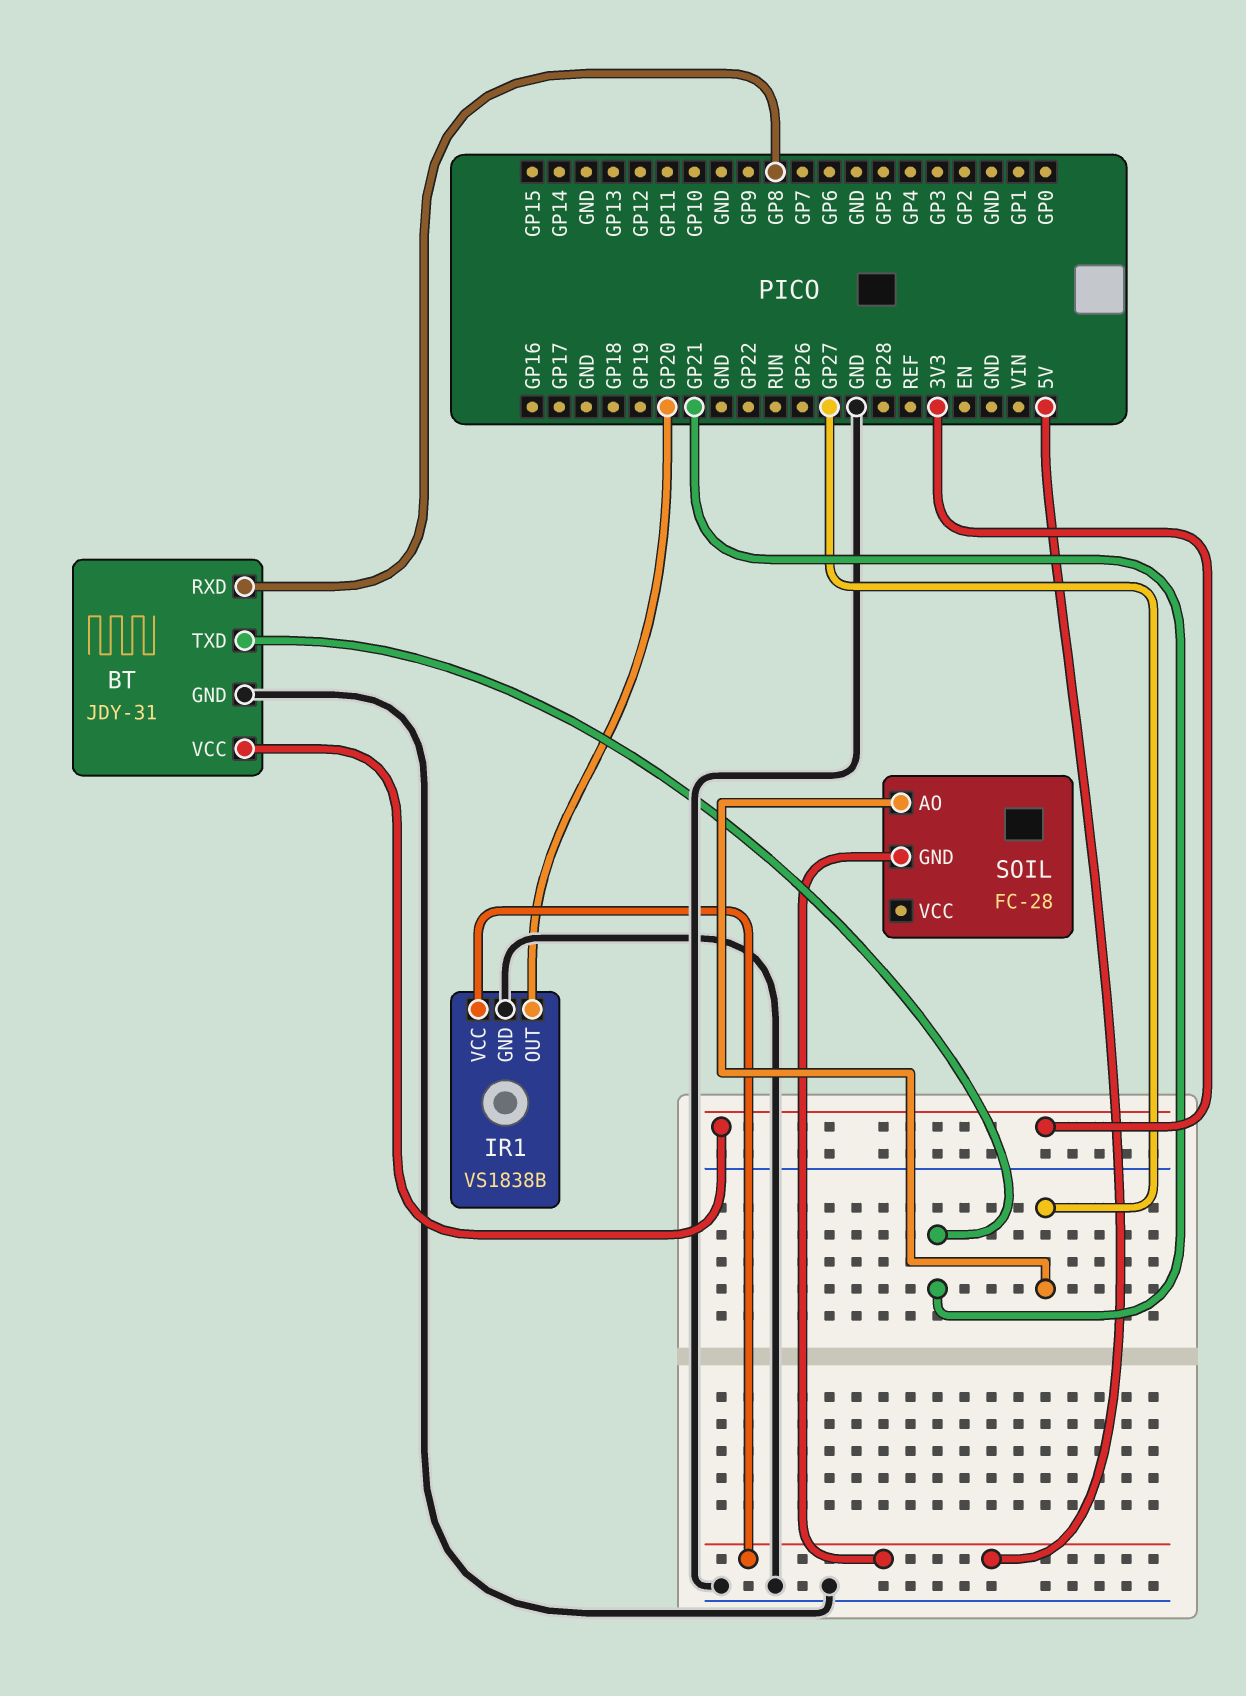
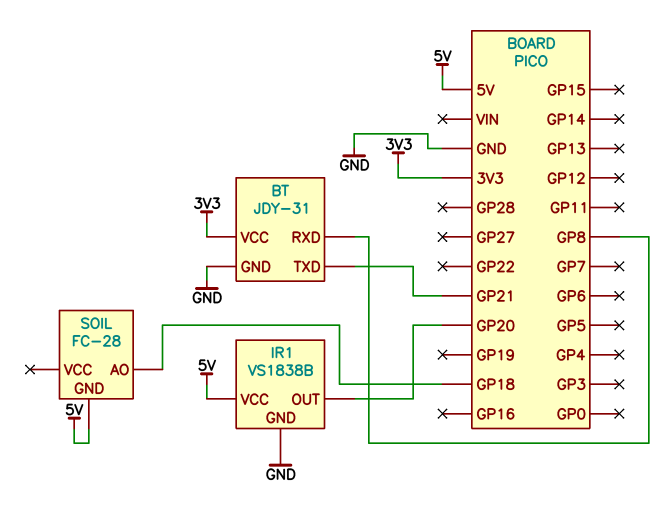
SOIL pin AO: GP27 -> GP18

